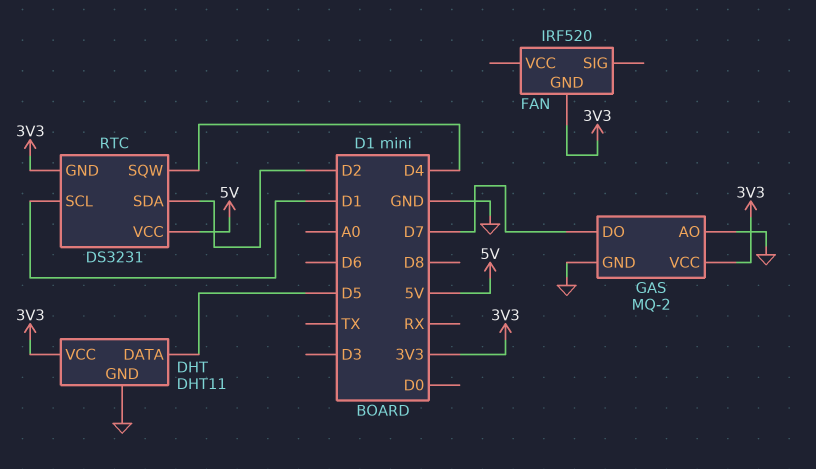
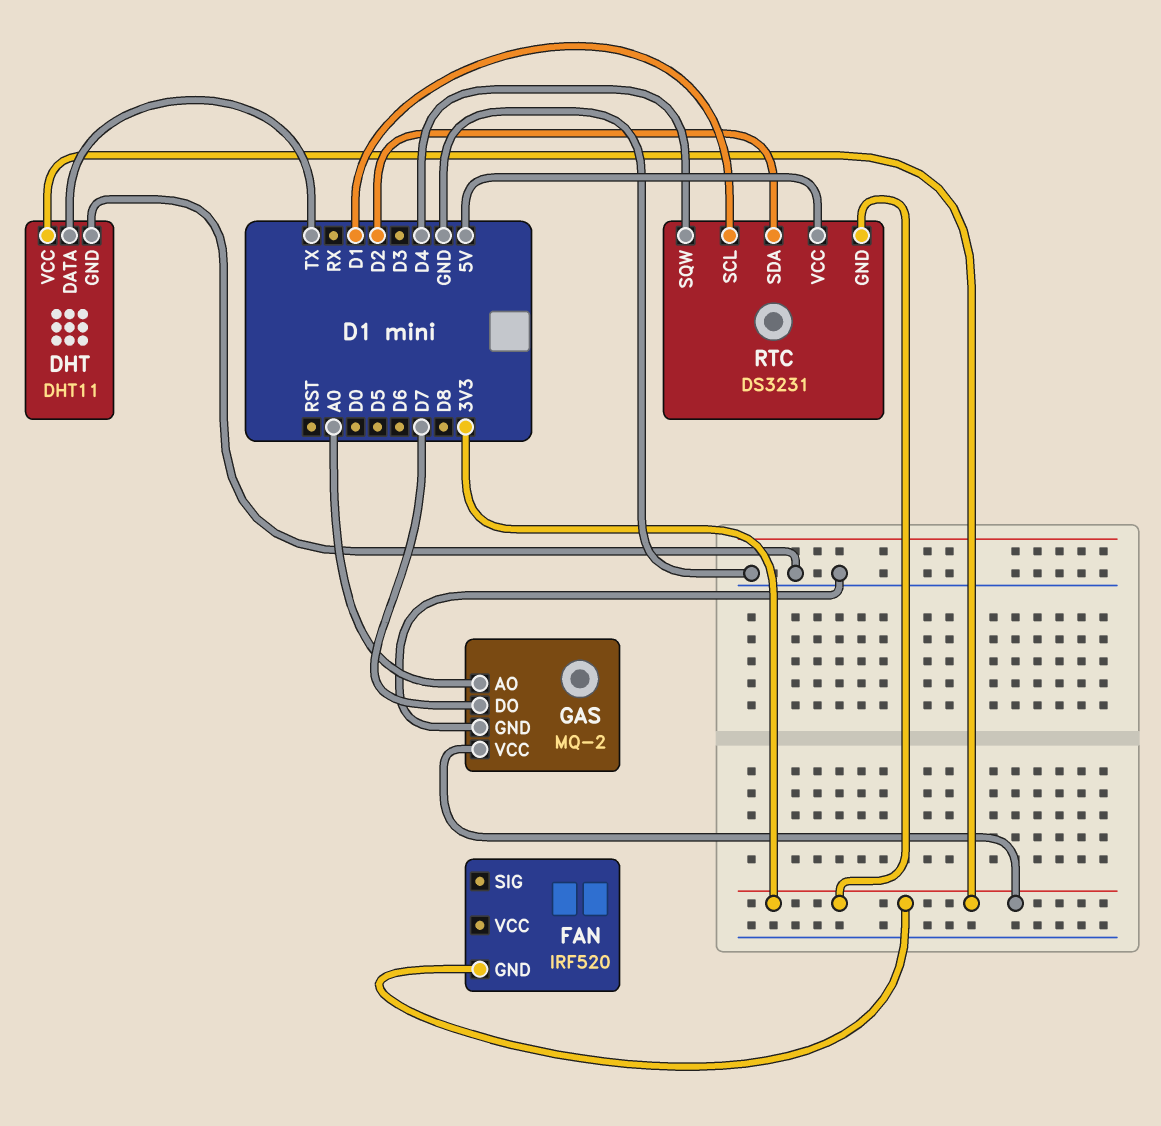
DHT pin DATA: D5 -> TX
GAS pin AO: GND -> A0

